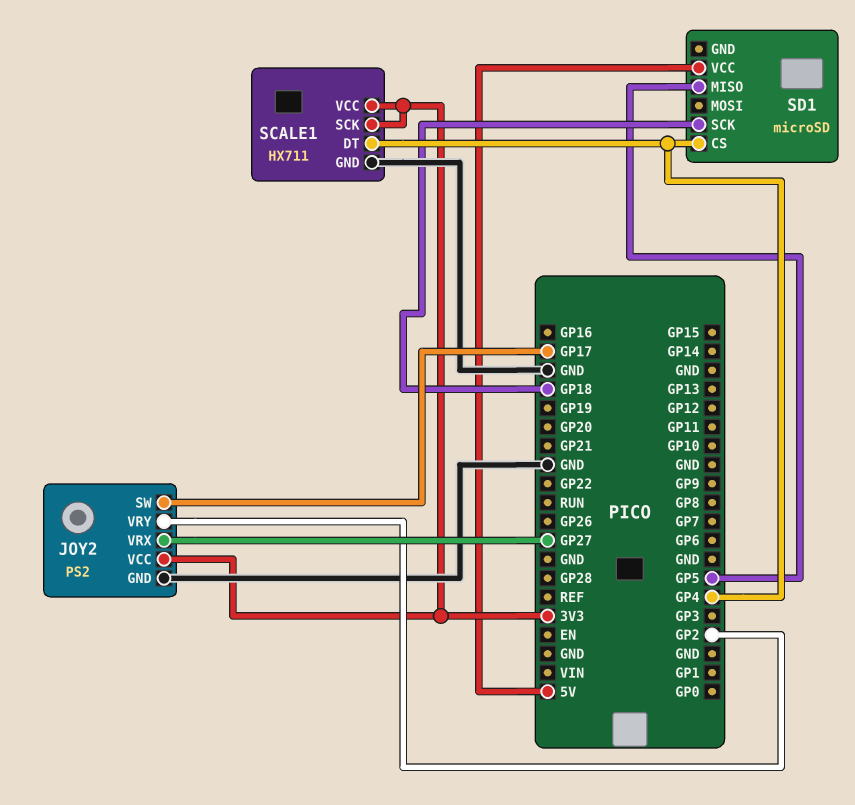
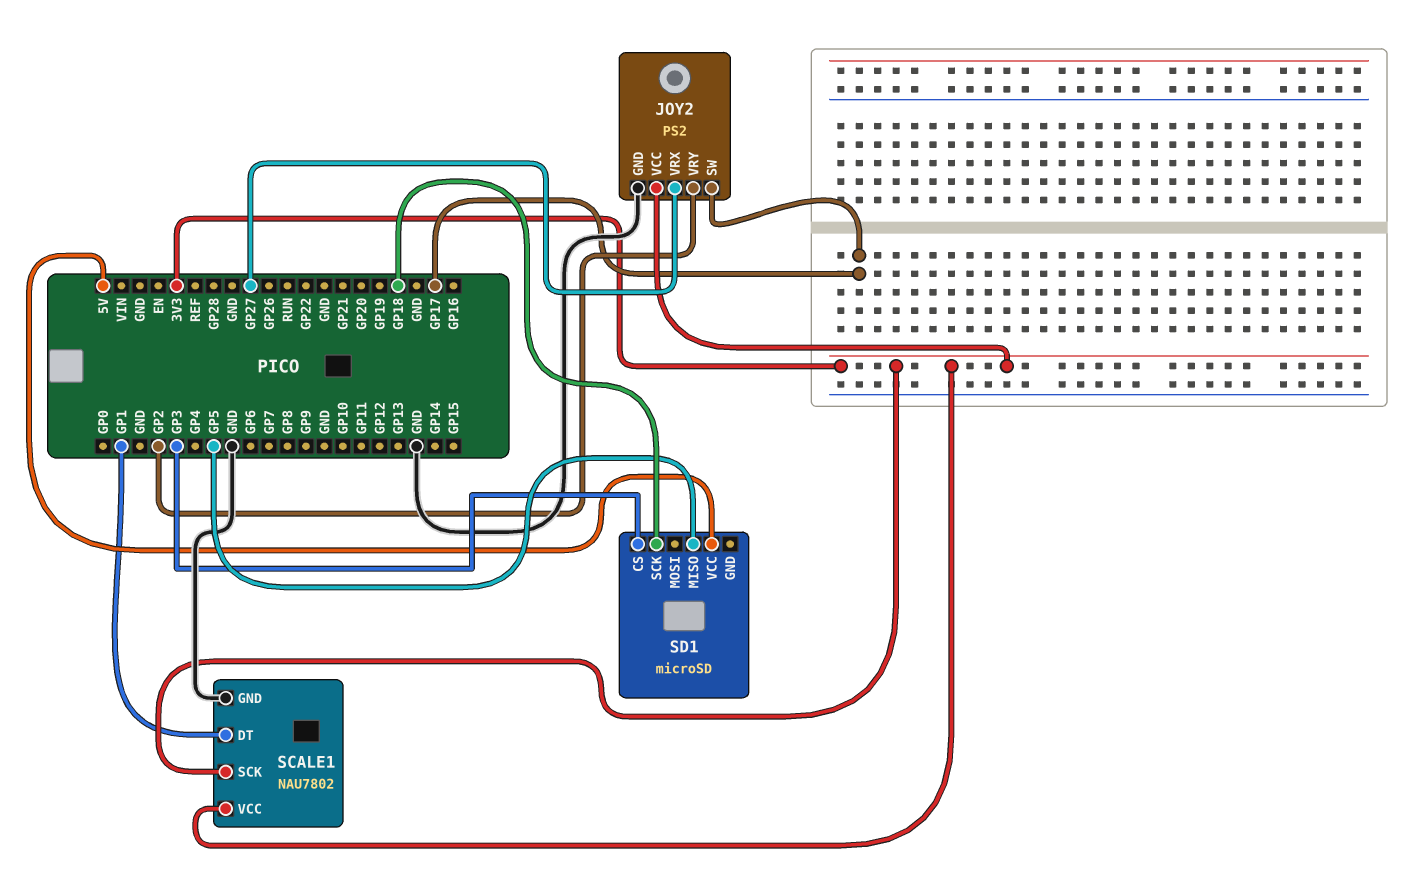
SCALE1: HX711 -> NAU7802
SCALE1 pin DT: GP4 -> GP1
SD1 pin CS: GP4 -> GP3

